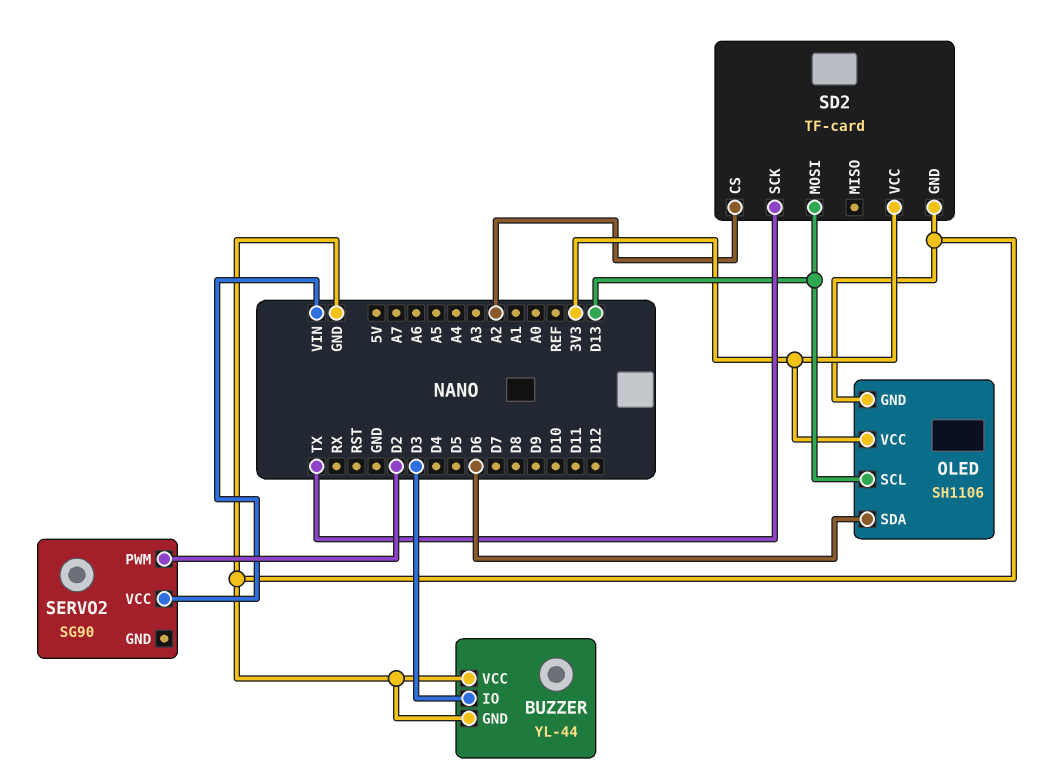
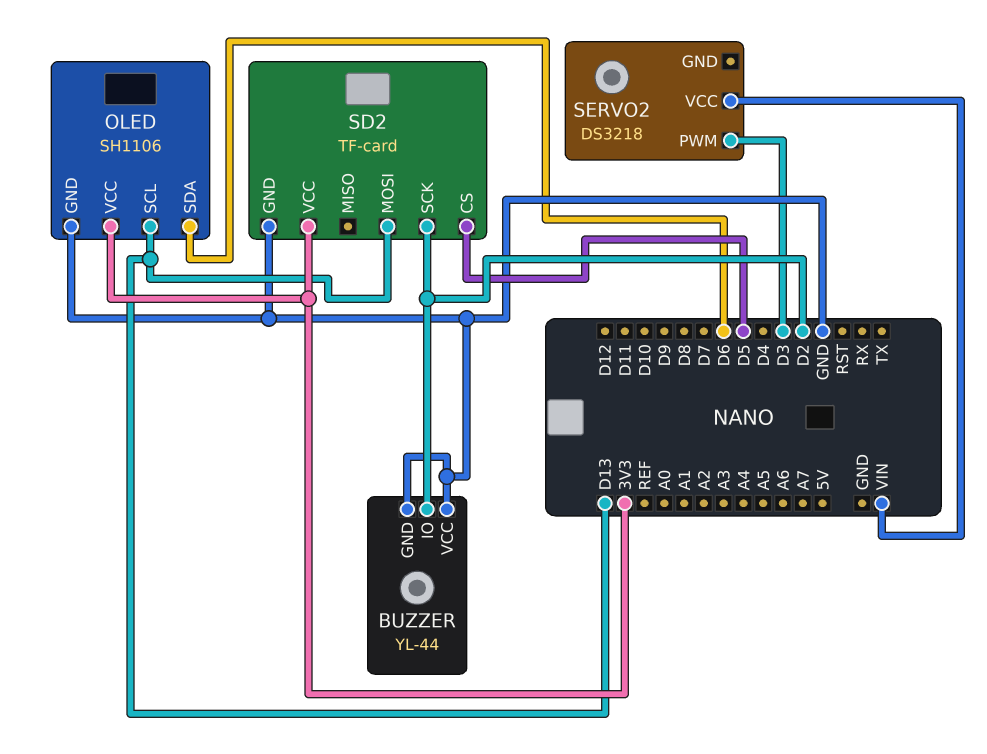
BUZZER pin IO: D3 -> D2
SD2 pin CS: A2 -> D5
SD2 pin SCK: TX -> D2
SERVO2: SG90 -> DS3218
SERVO2 pin PWM: D2 -> D3

